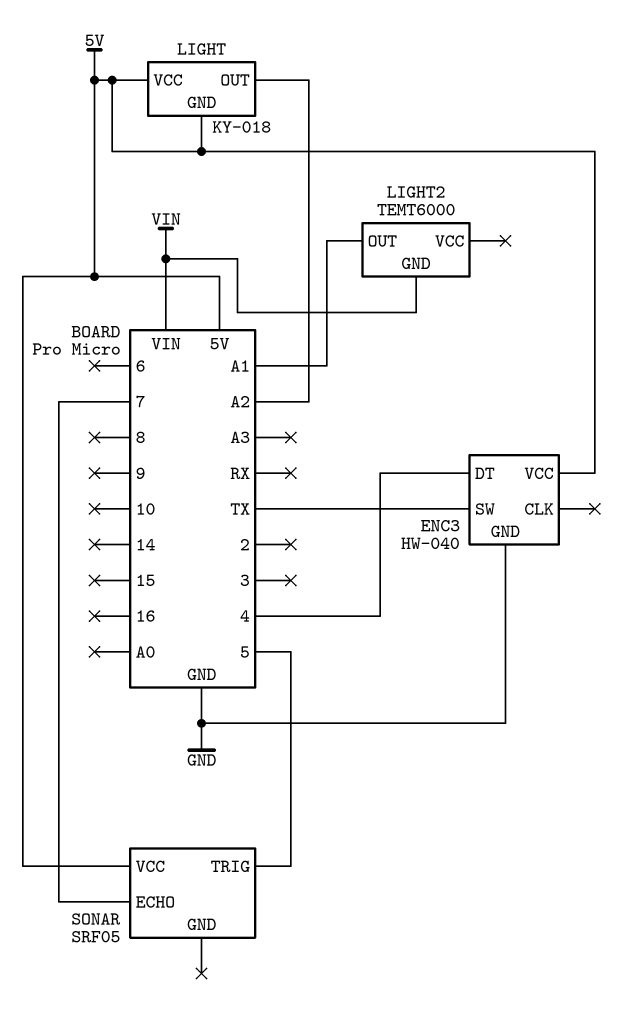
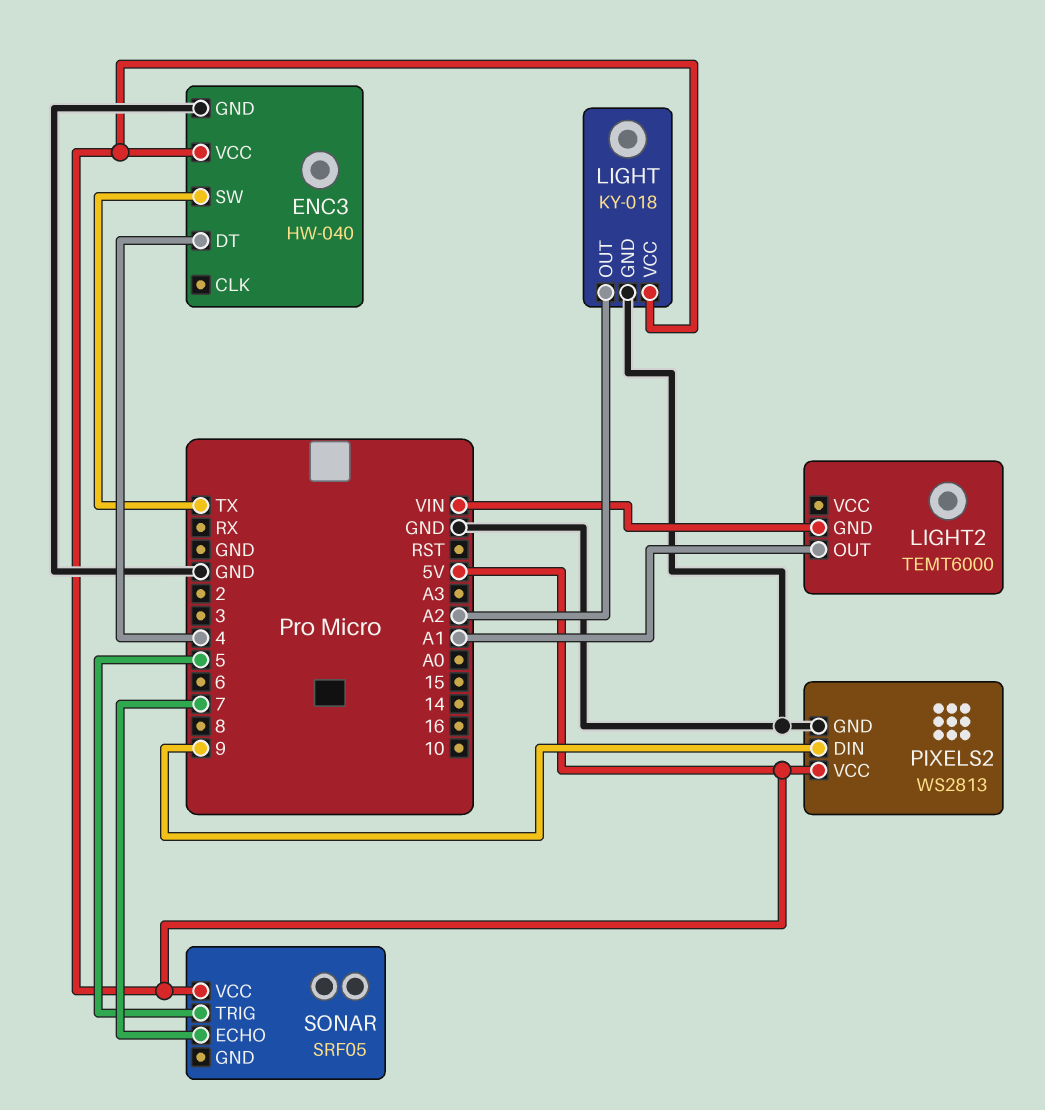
LIGHT pin GND: 5V -> GND
PIXELS2: none -> WS2813
PIXELS2 pin DIN: none -> 9
PIXELS2 pin GND: none -> GND
PIXELS2 pin VCC: none -> 5V

